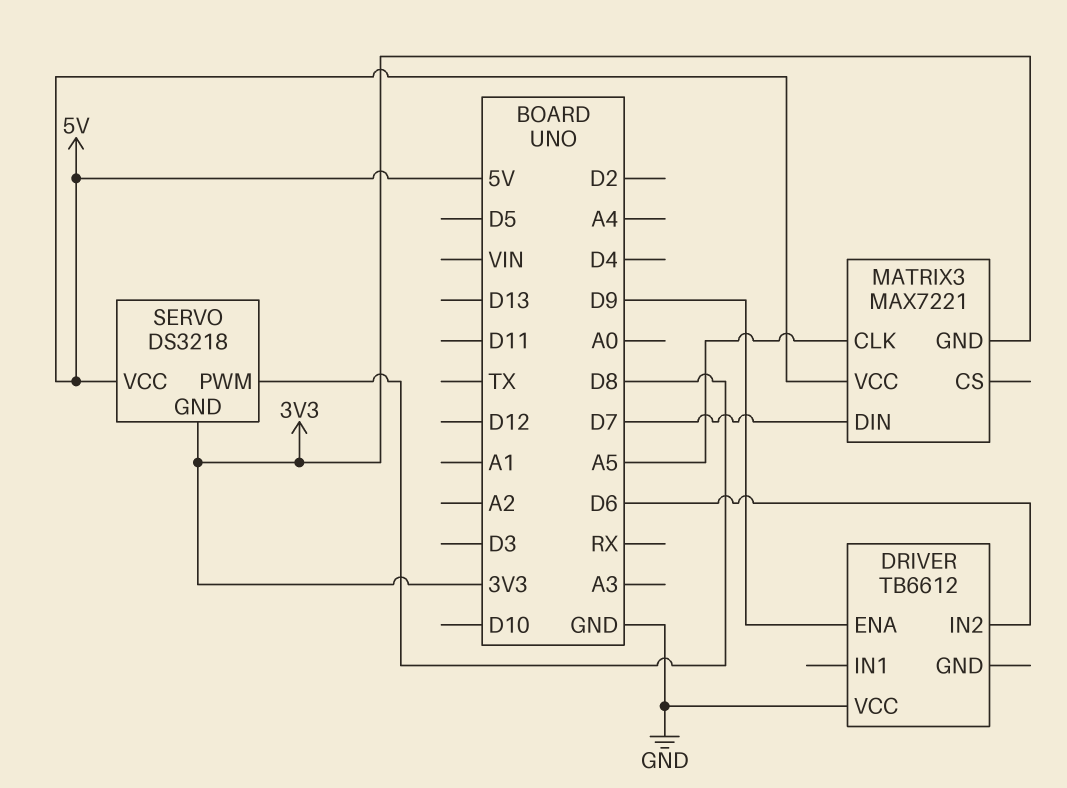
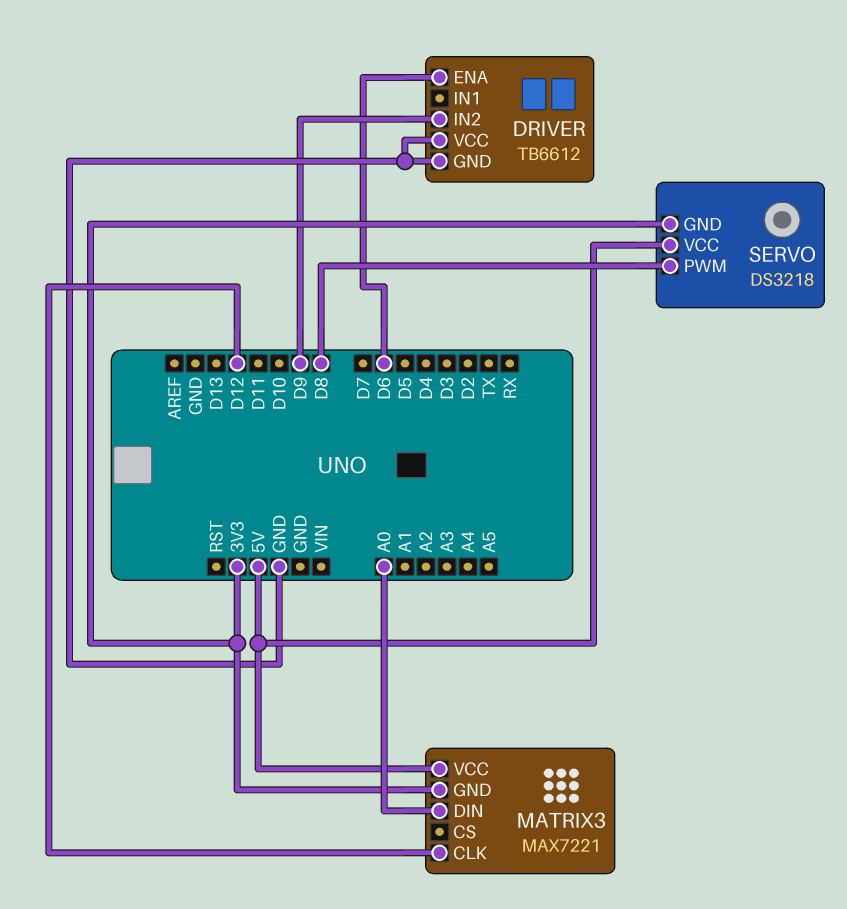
DRIVER pin ENA: D9 -> D6
DRIVER pin GND: none -> GND
DRIVER pin IN2: D6 -> D9
MATRIX3 pin CLK: A5 -> D12
MATRIX3 pin DIN: D7 -> A0

